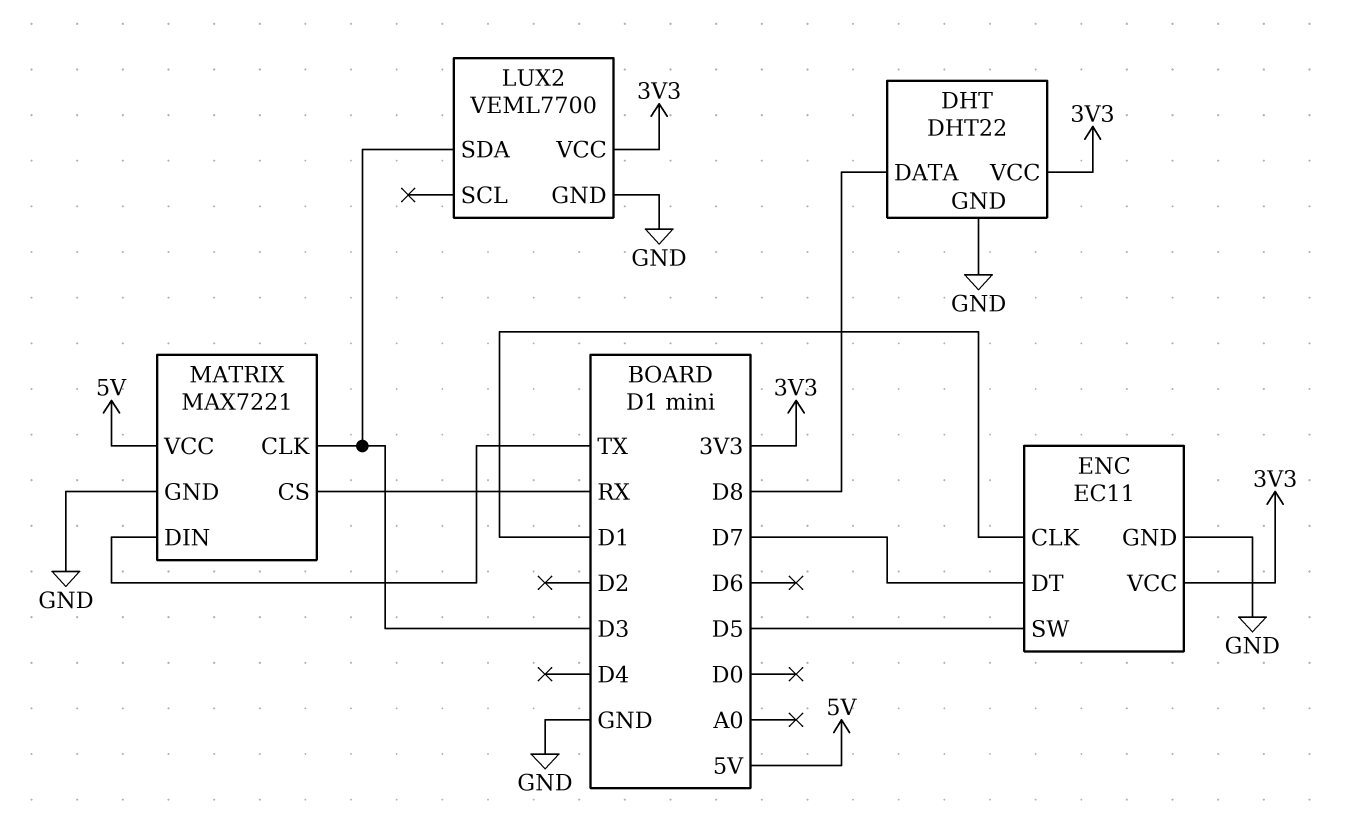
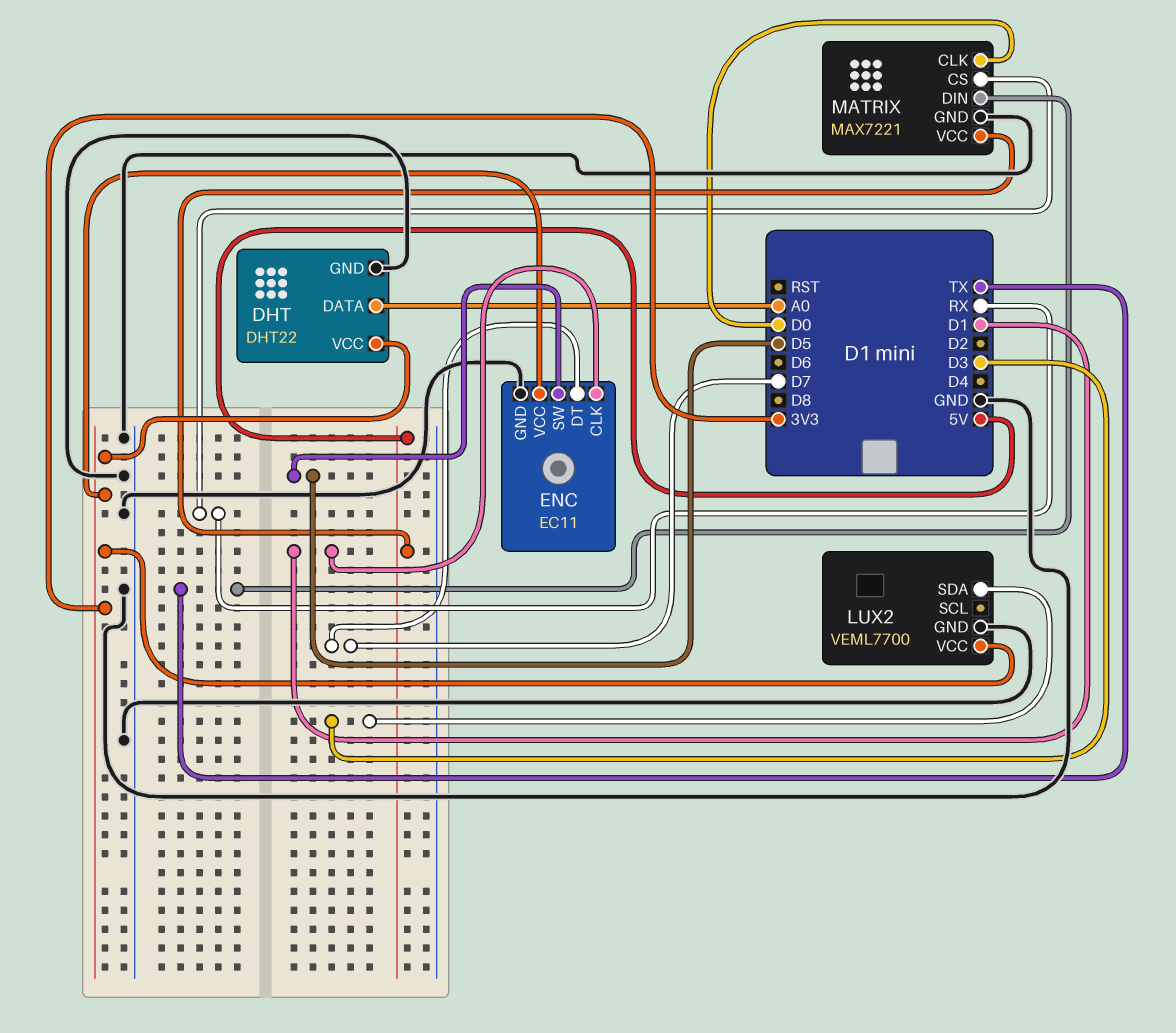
DHT pin DATA: D8 -> A0
MATRIX pin CLK: D3 -> D0

